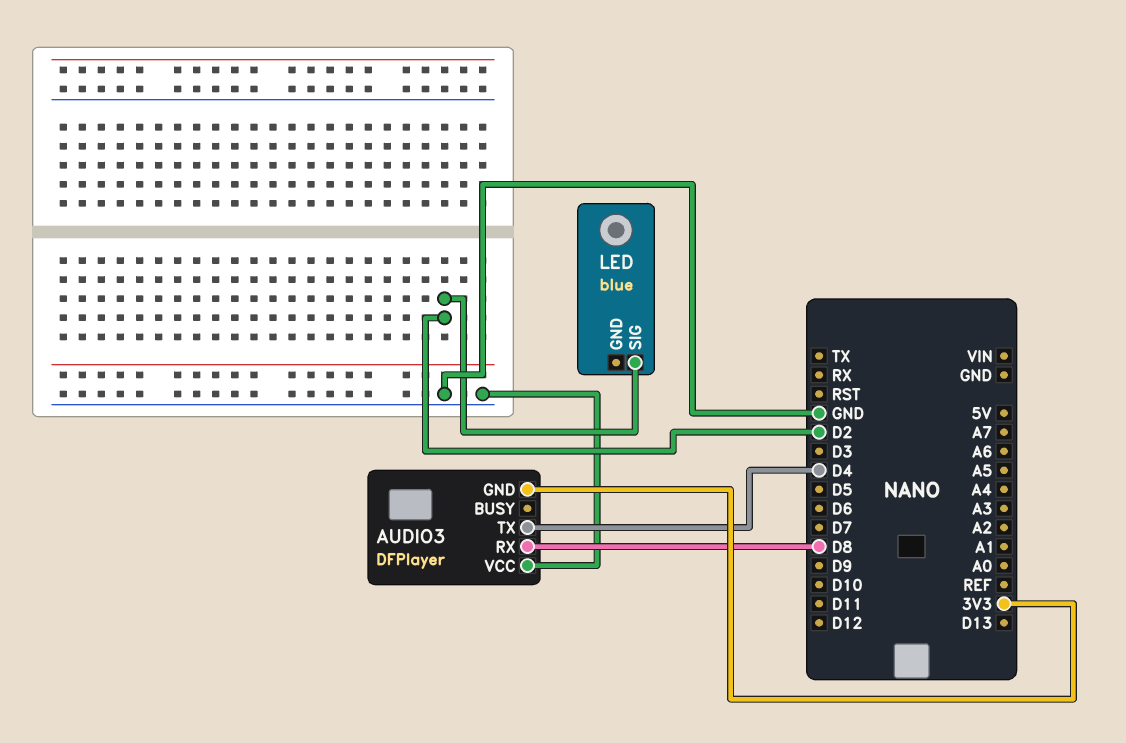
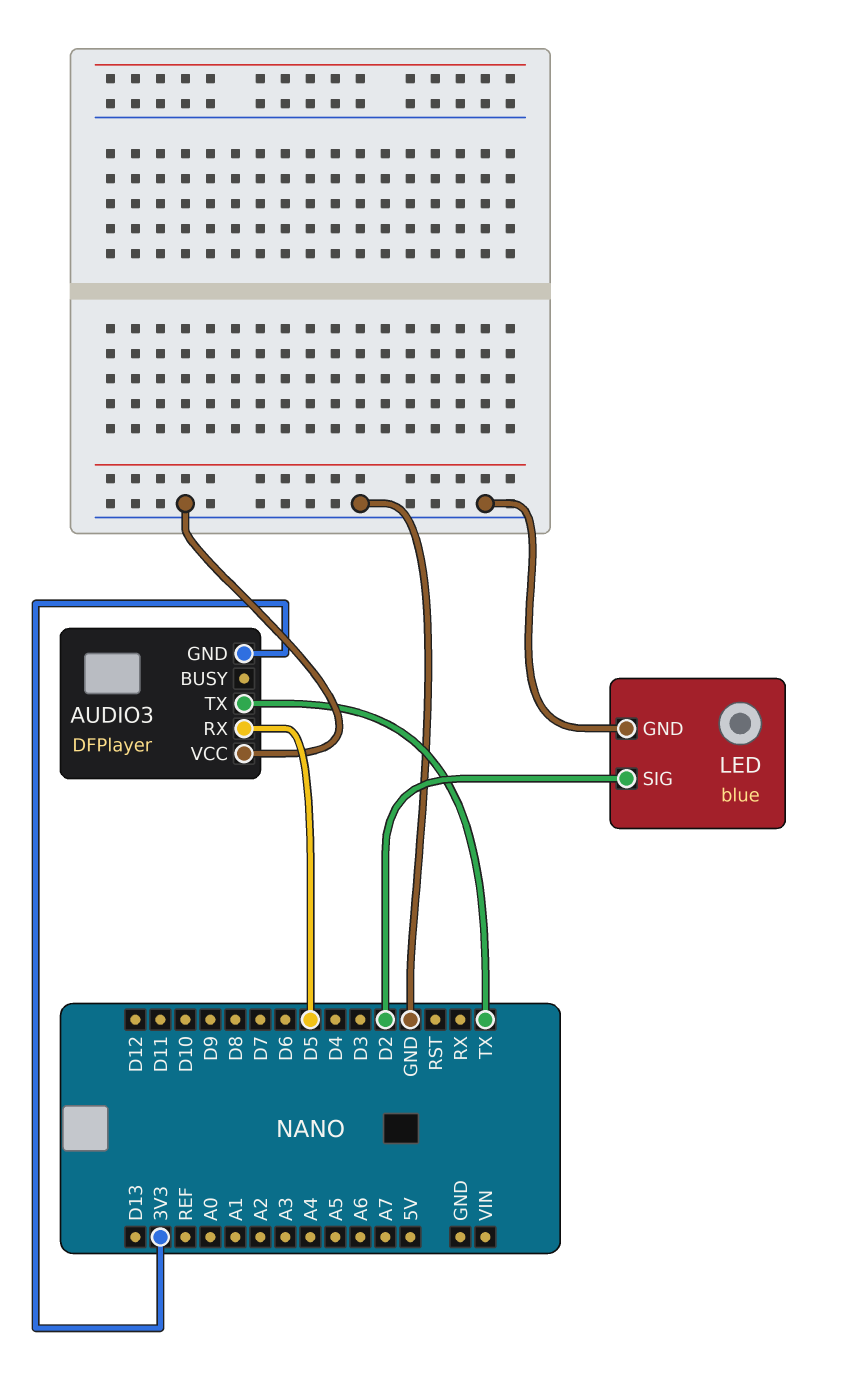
AUDIO3 pin RX: D8 -> D5
AUDIO3 pin TX: D4 -> TX
LED pin GND: none -> GND

